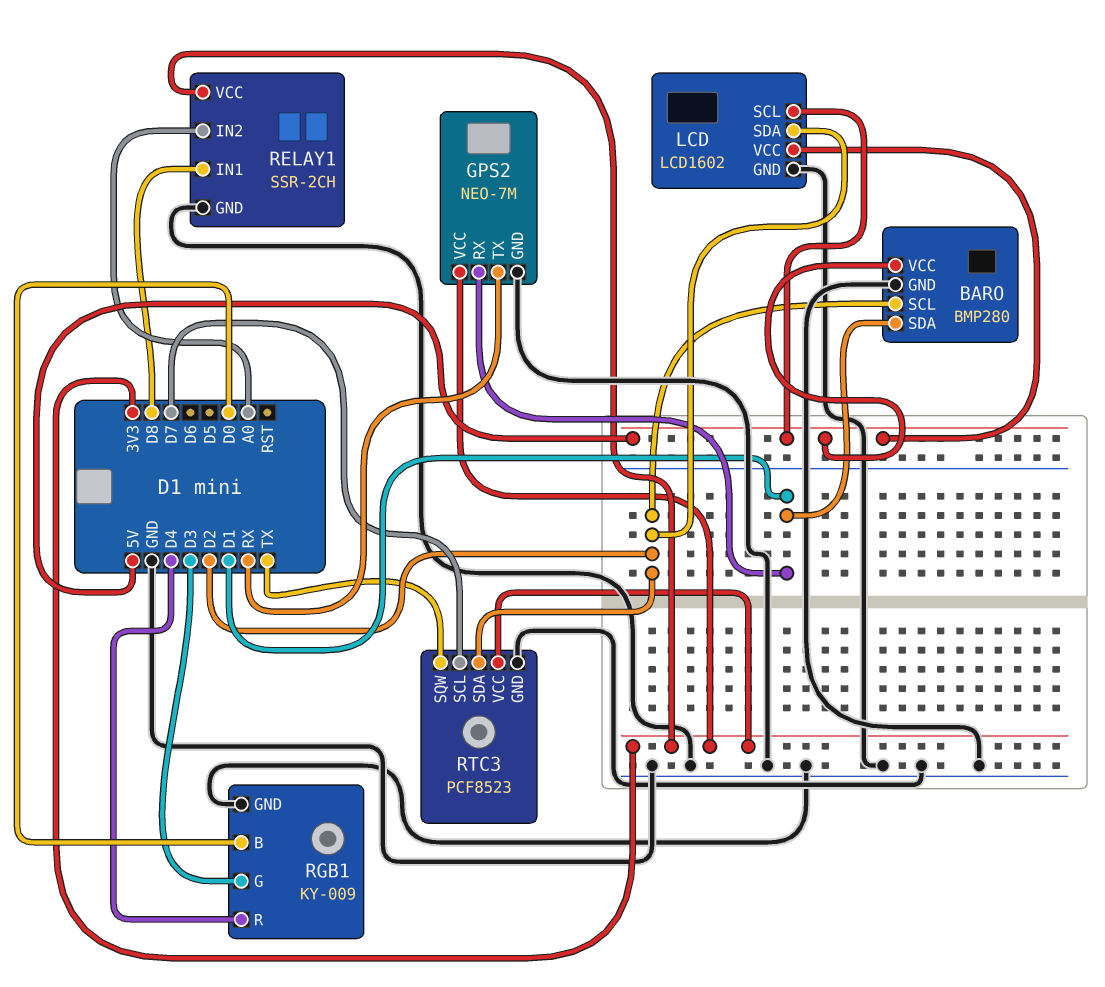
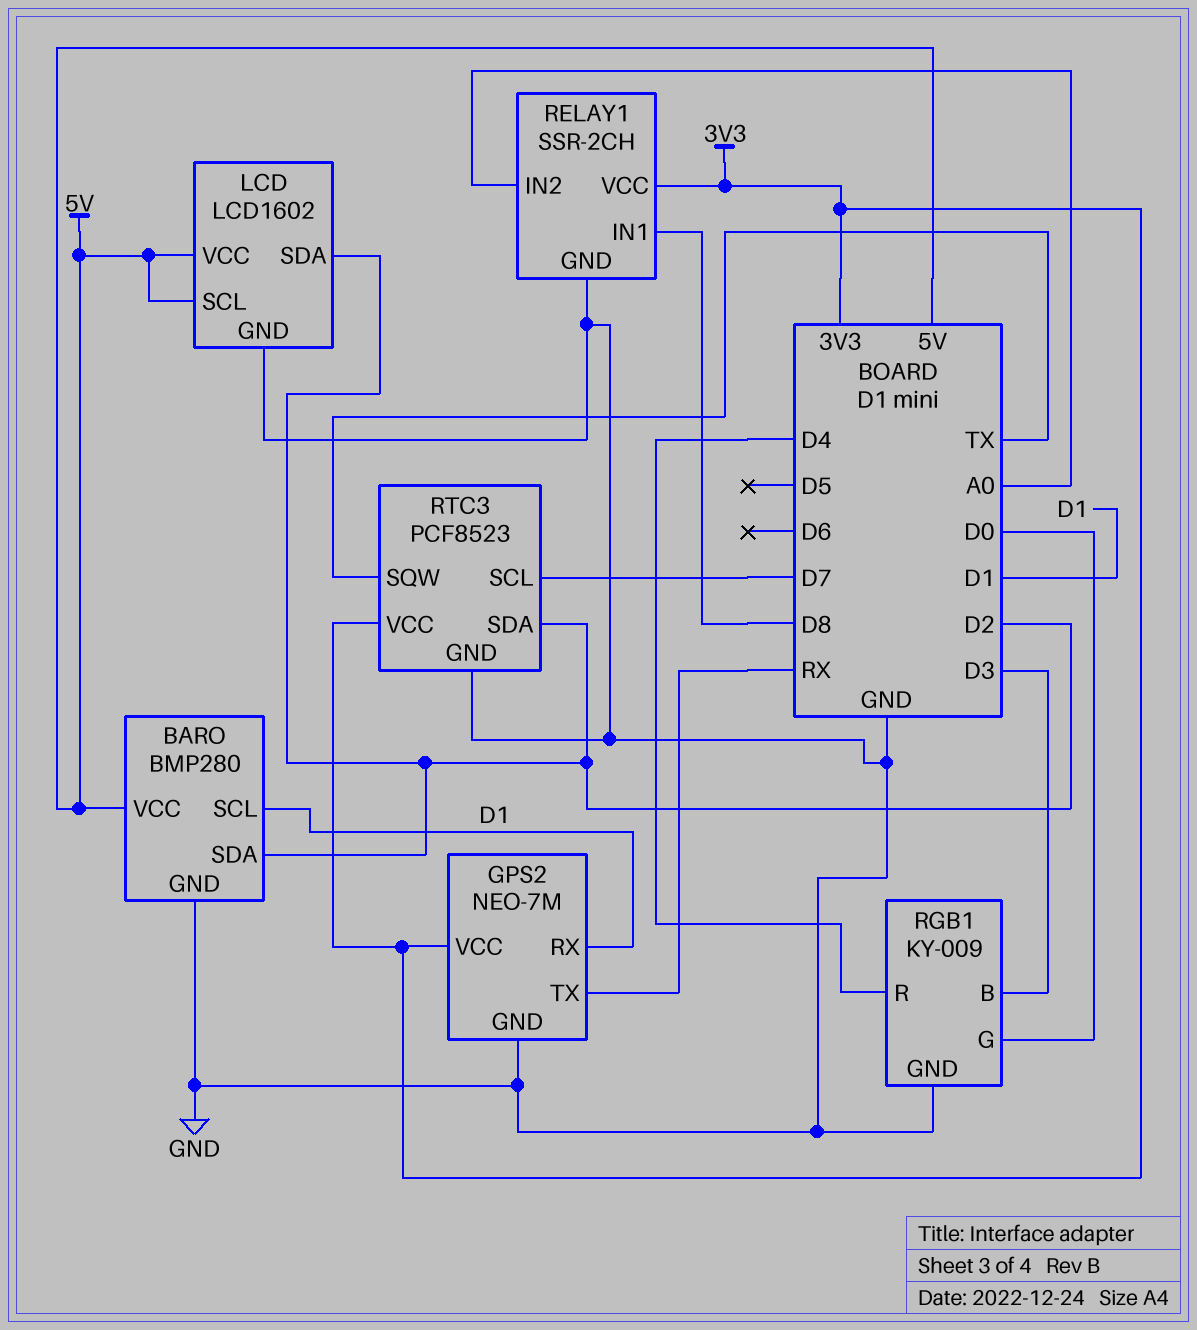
BARO pin SCL: D2 -> D1
BARO pin SDA: D1 -> D2
RGB1 pin B: D0 -> D3
RGB1 pin G: D3 -> D0

